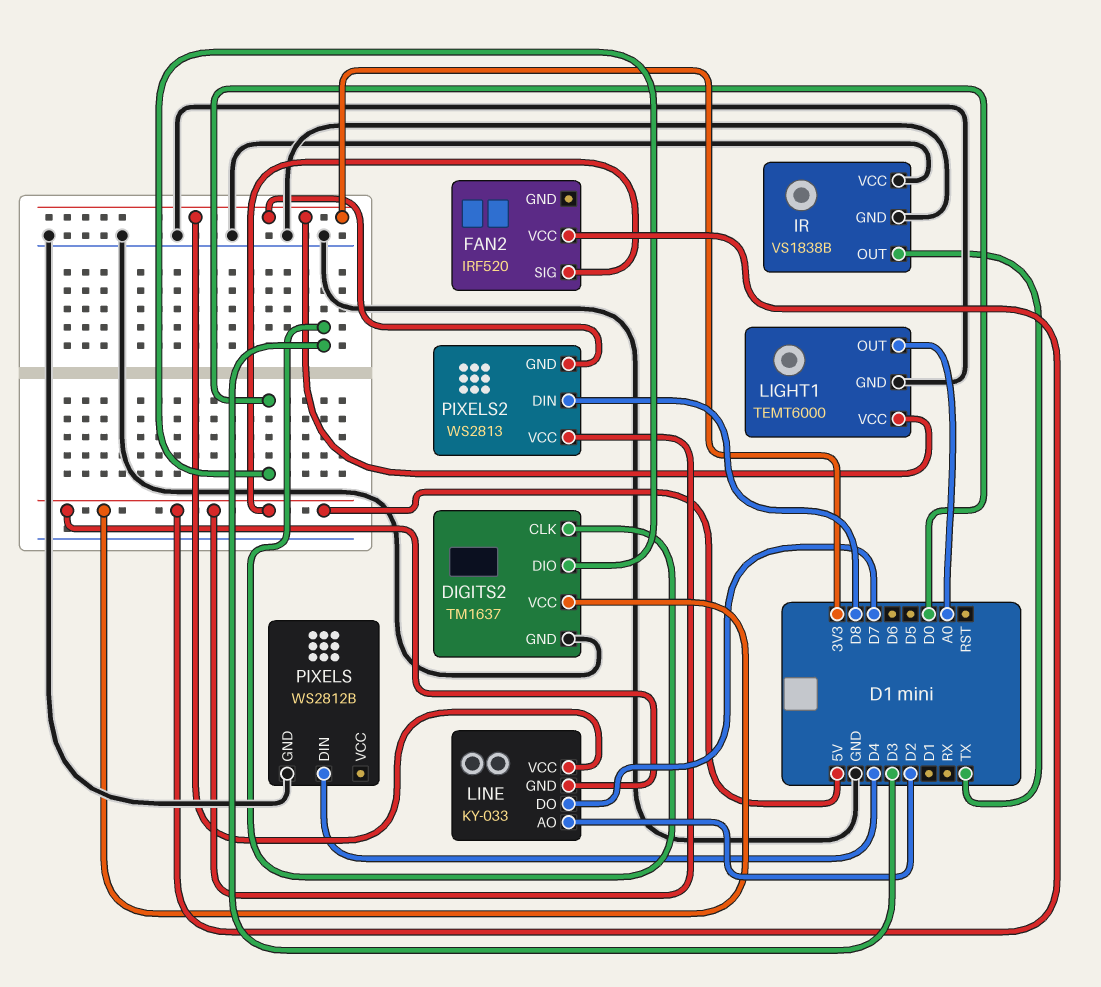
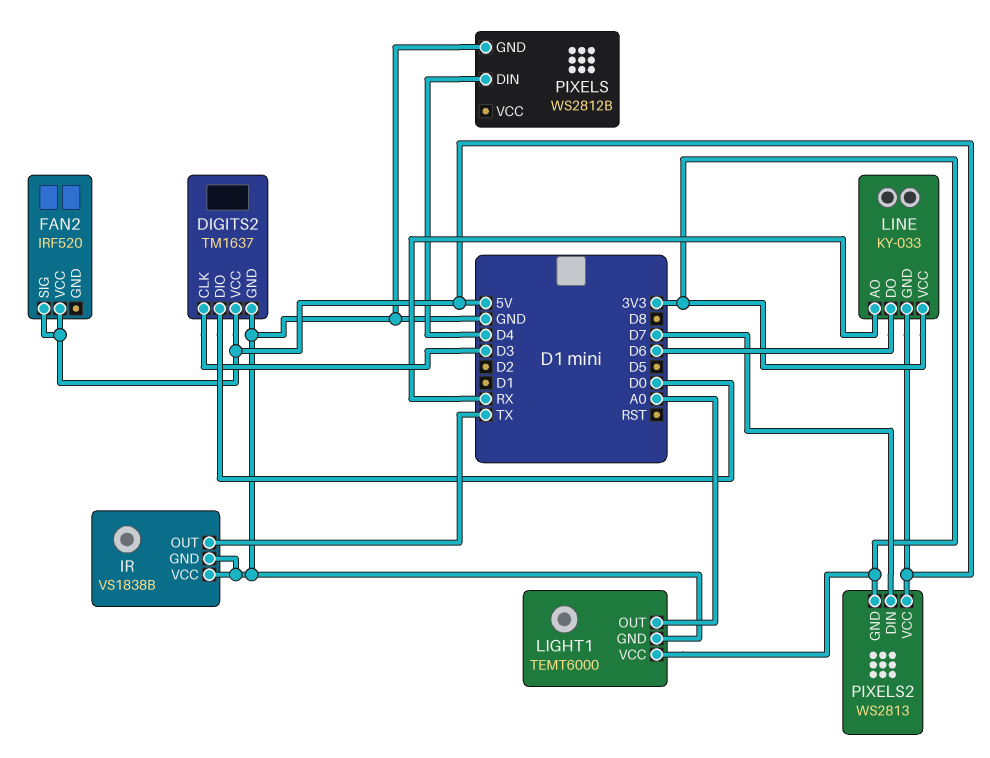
LINE pin AO: D2 -> RX
LINE pin DO: D7 -> D6
PIXELS2 pin DIN: D8 -> D7

